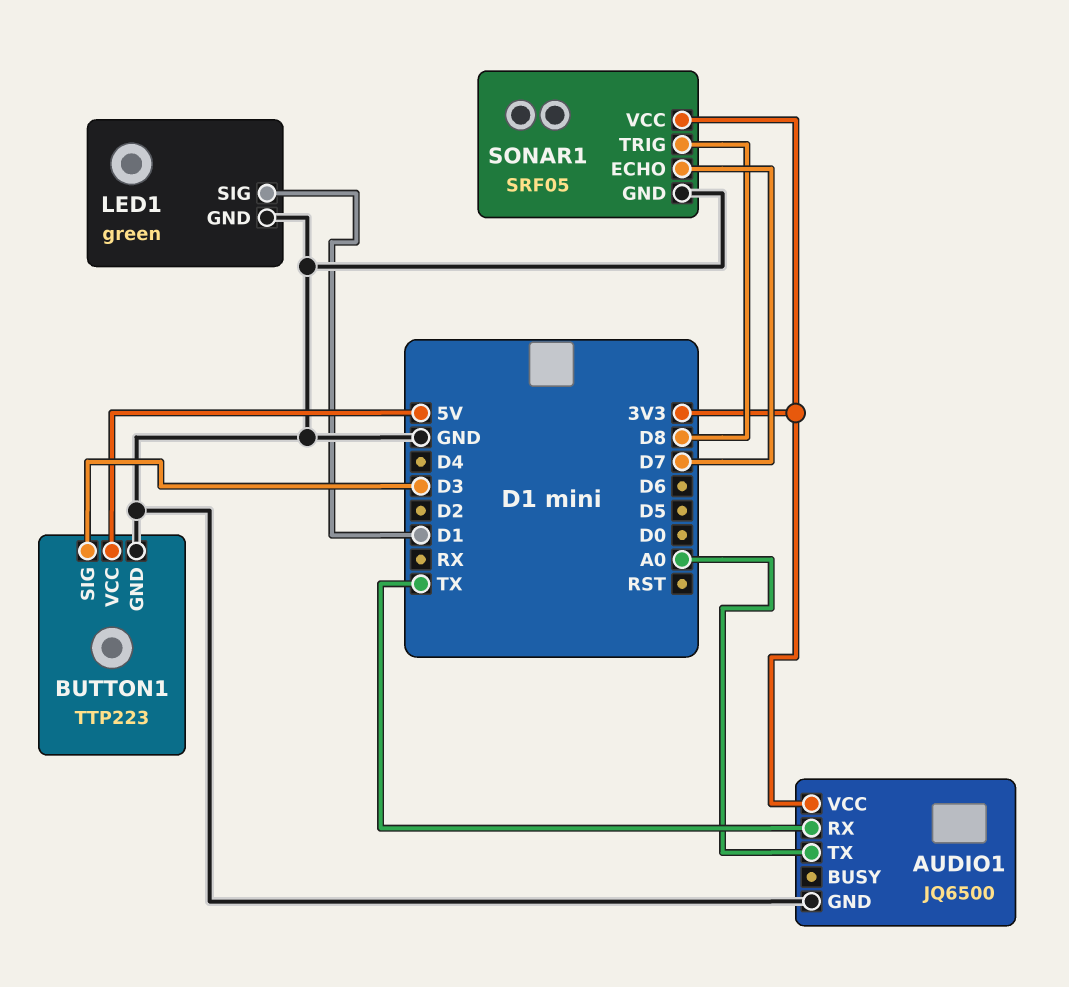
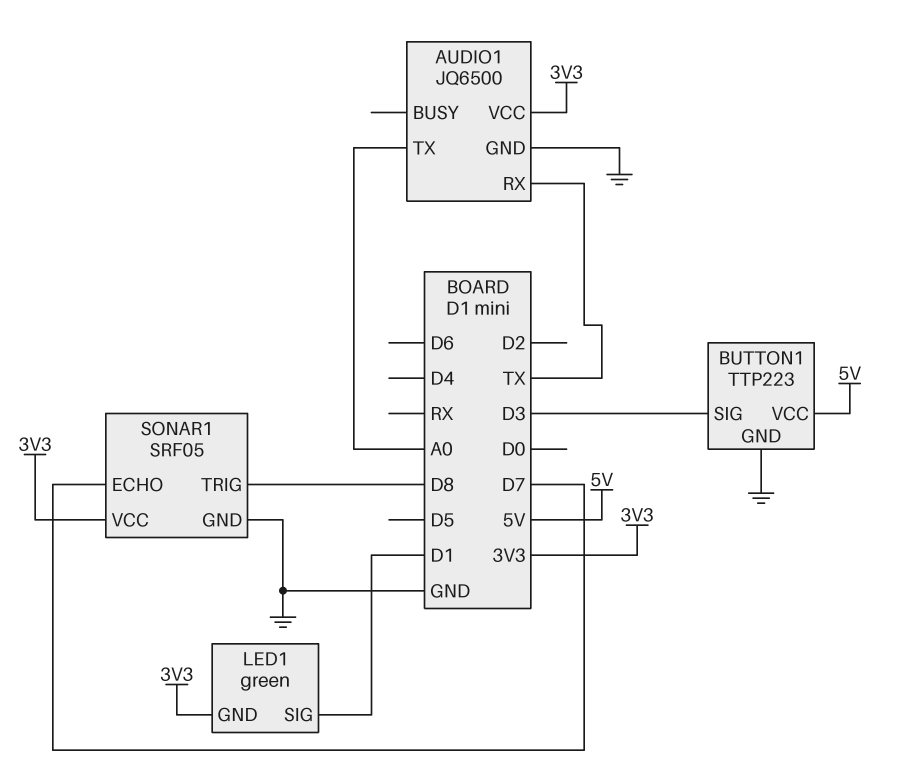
LED1 pin GND: GND -> 3V3

